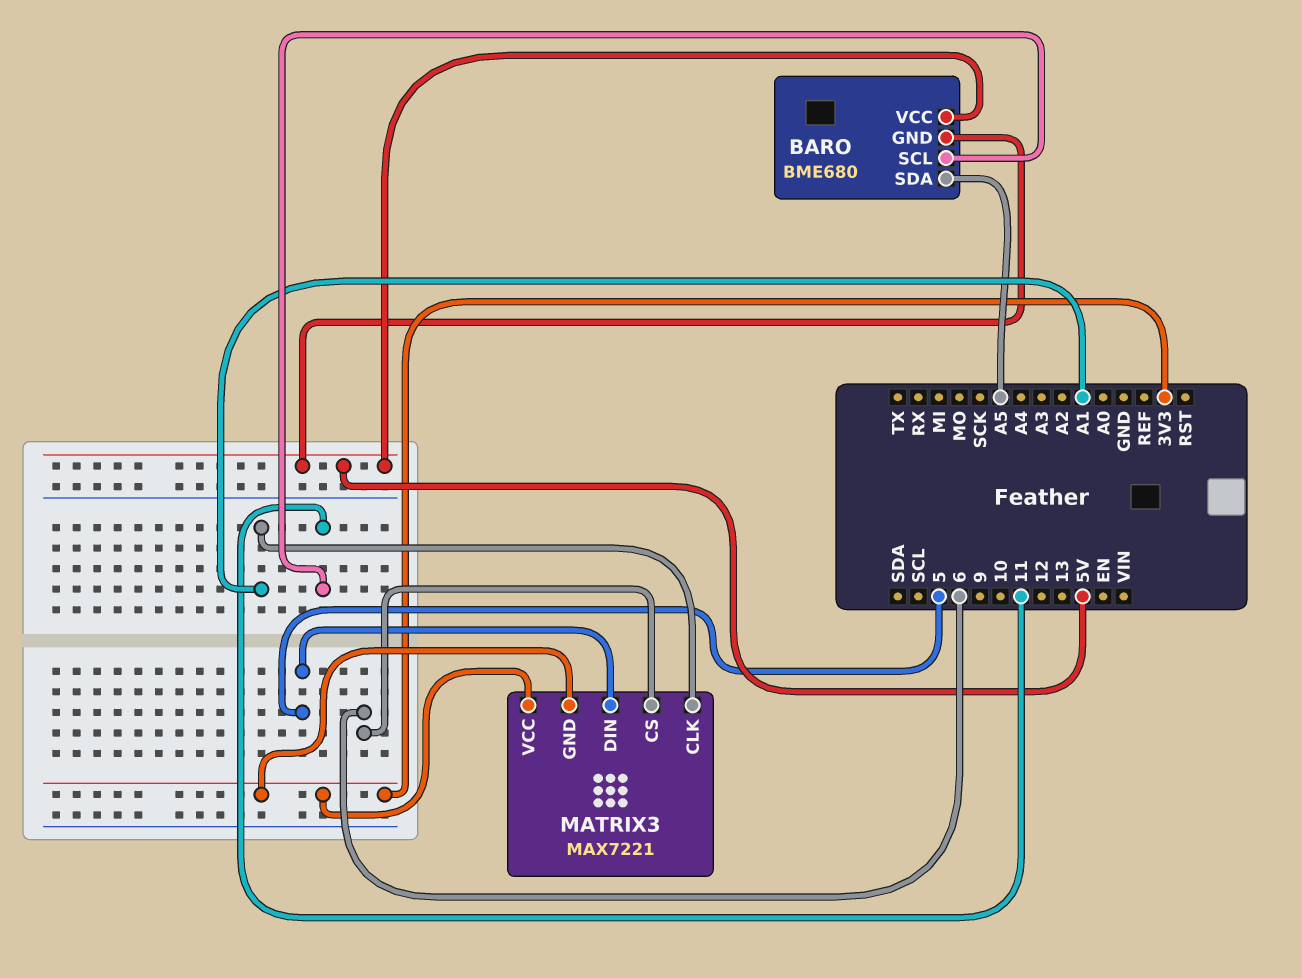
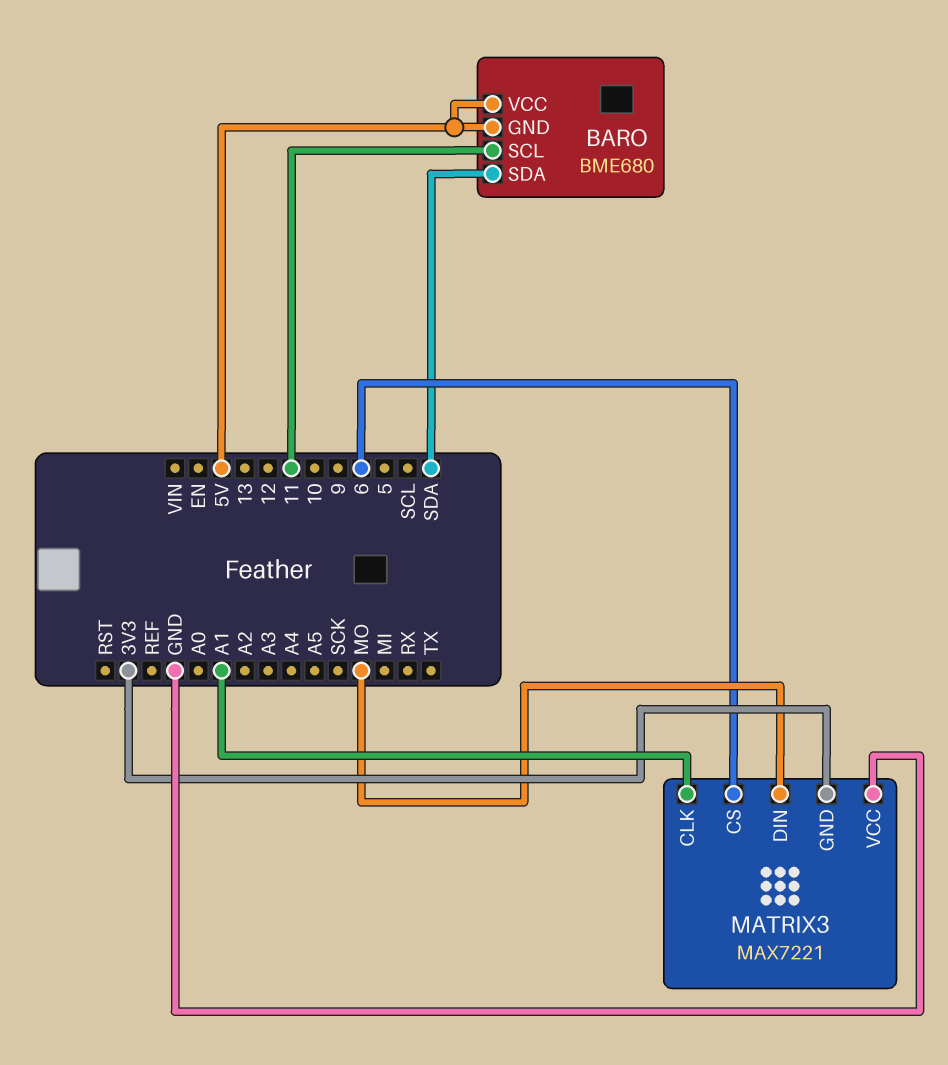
BARO pin SDA: A5 -> SDA
MATRIX3 pin DIN: 5 -> MO
MATRIX3 pin VCC: 3V3 -> GND

